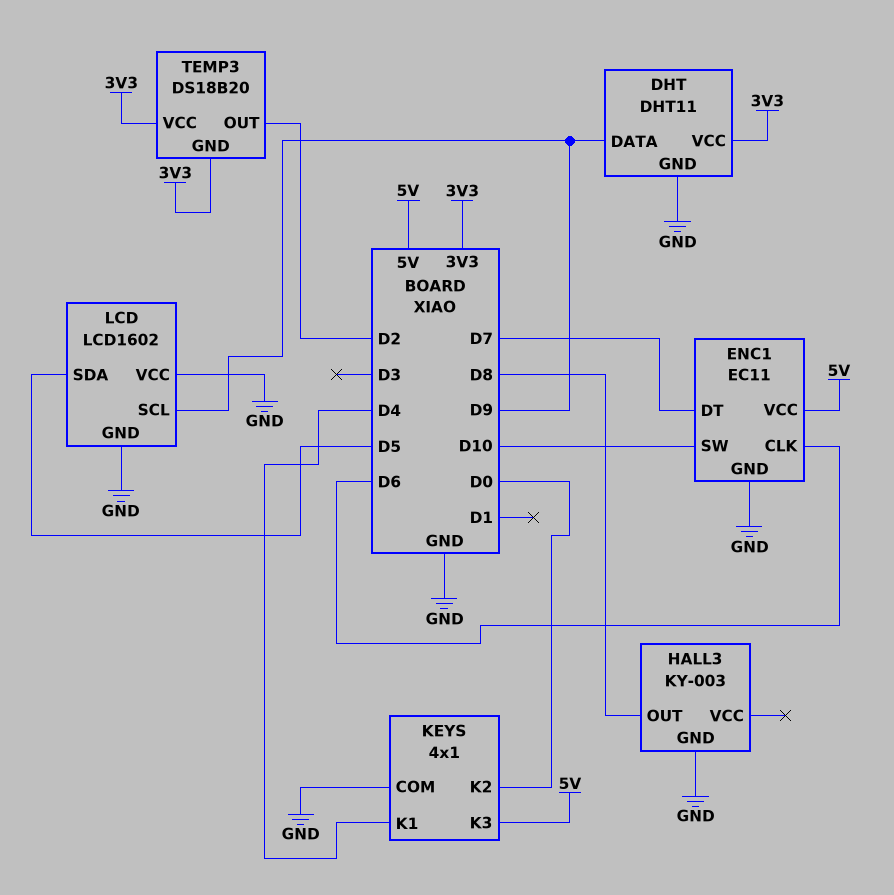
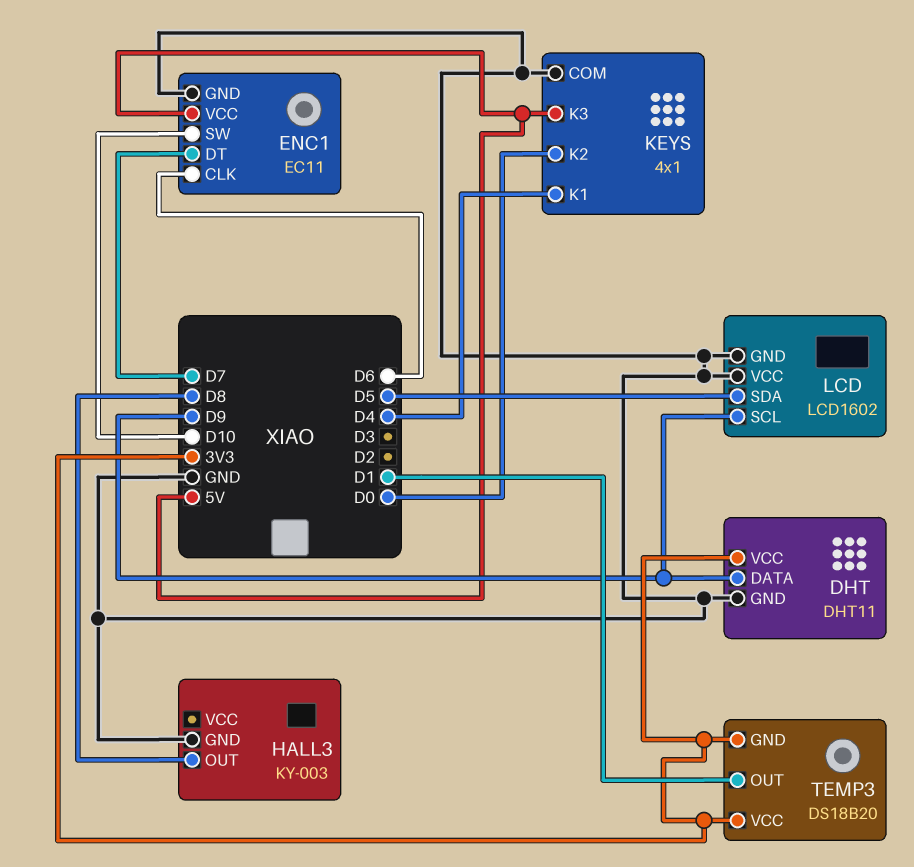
TEMP3 pin OUT: D2 -> D1

